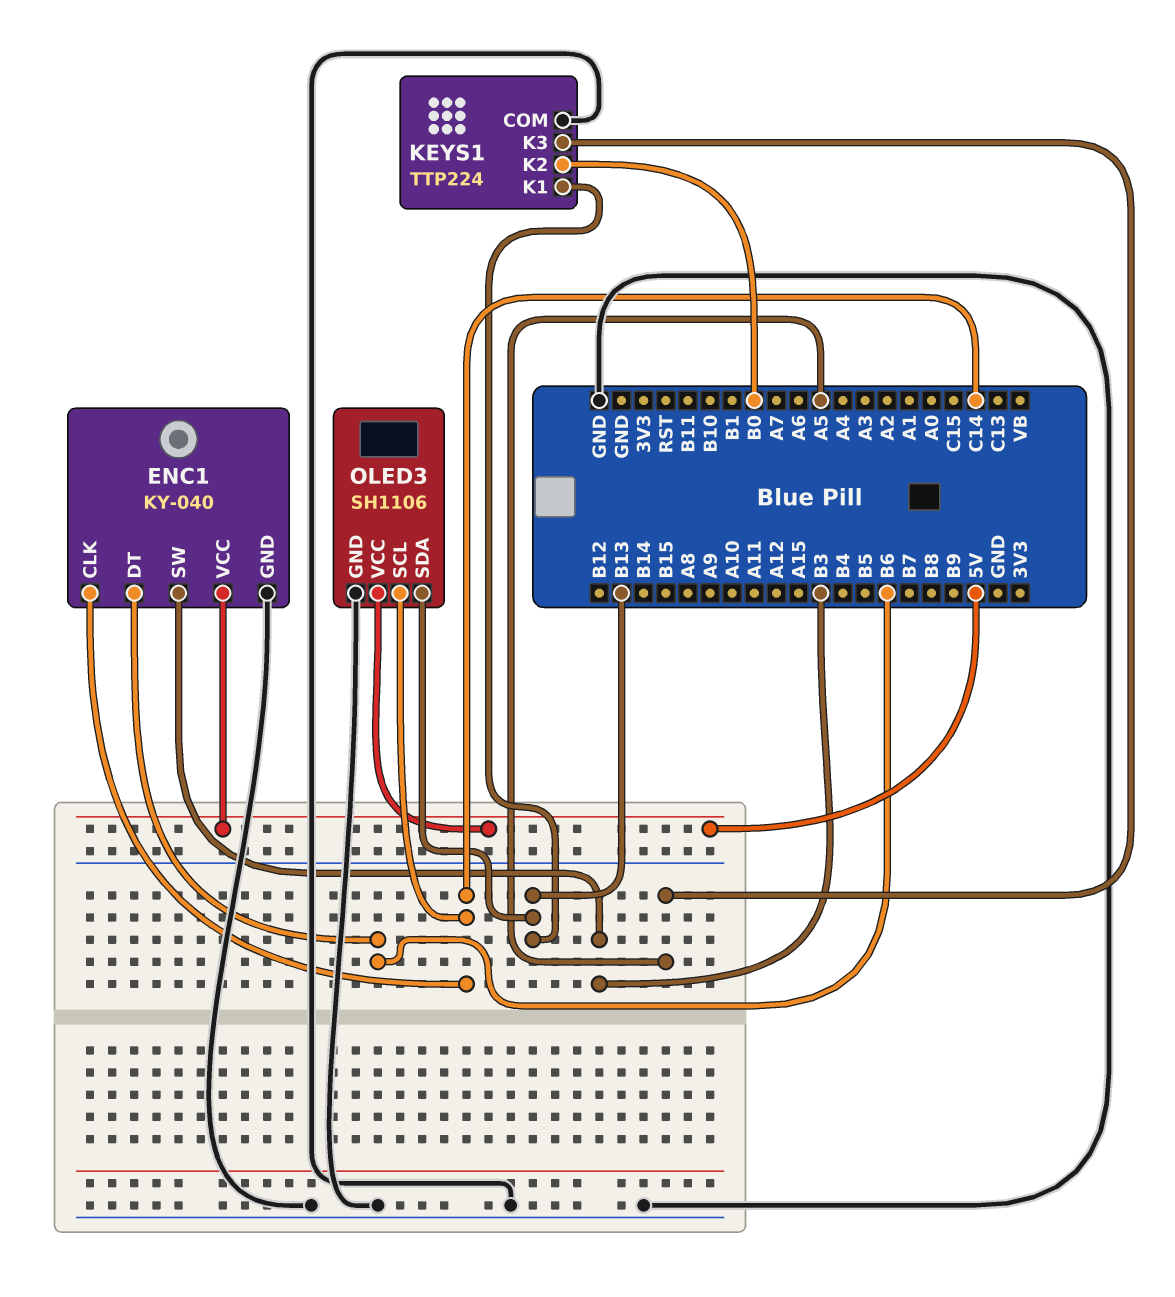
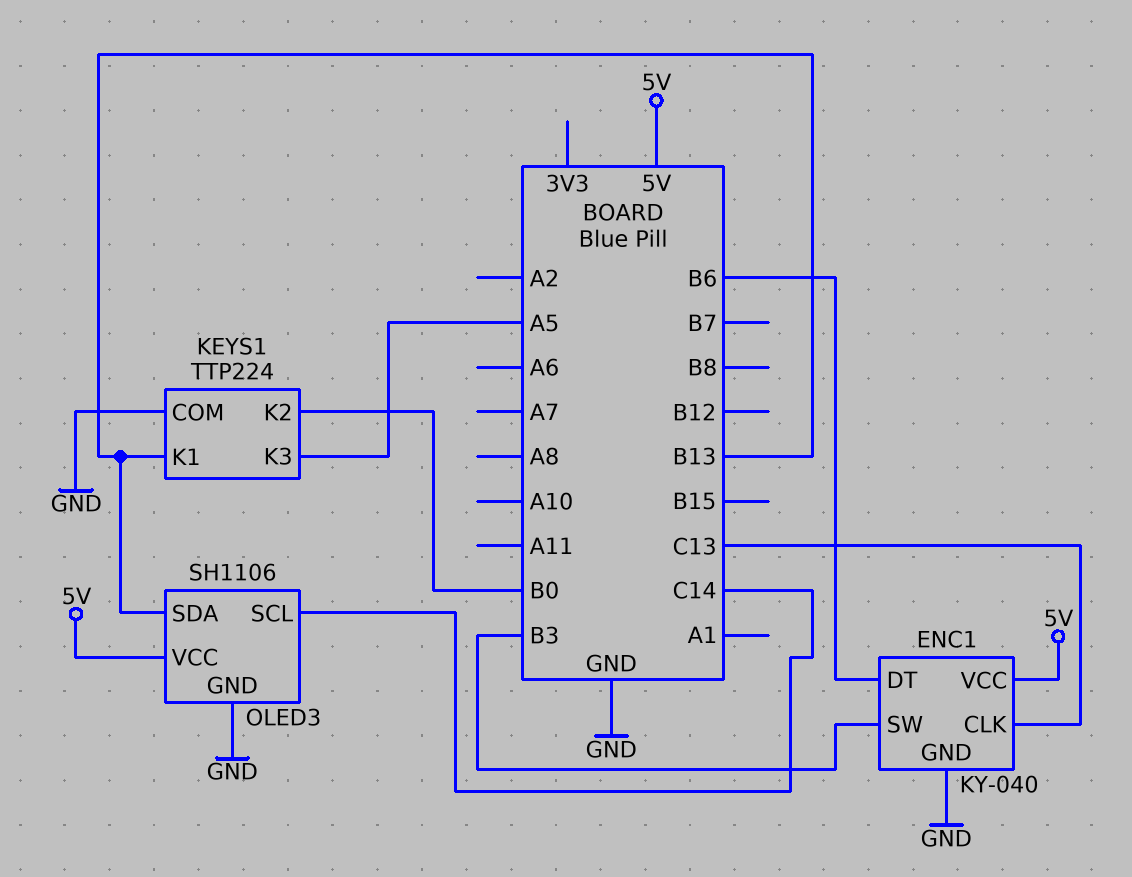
ENC1 pin CLK: C14 -> C13

